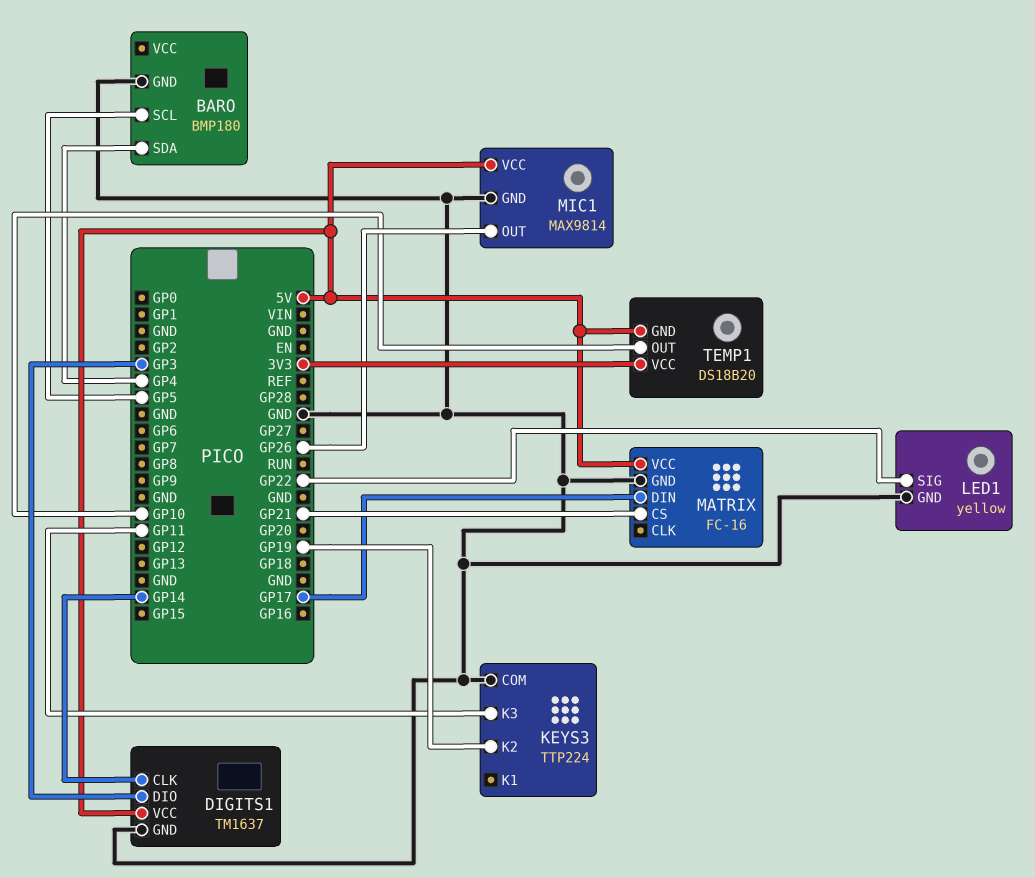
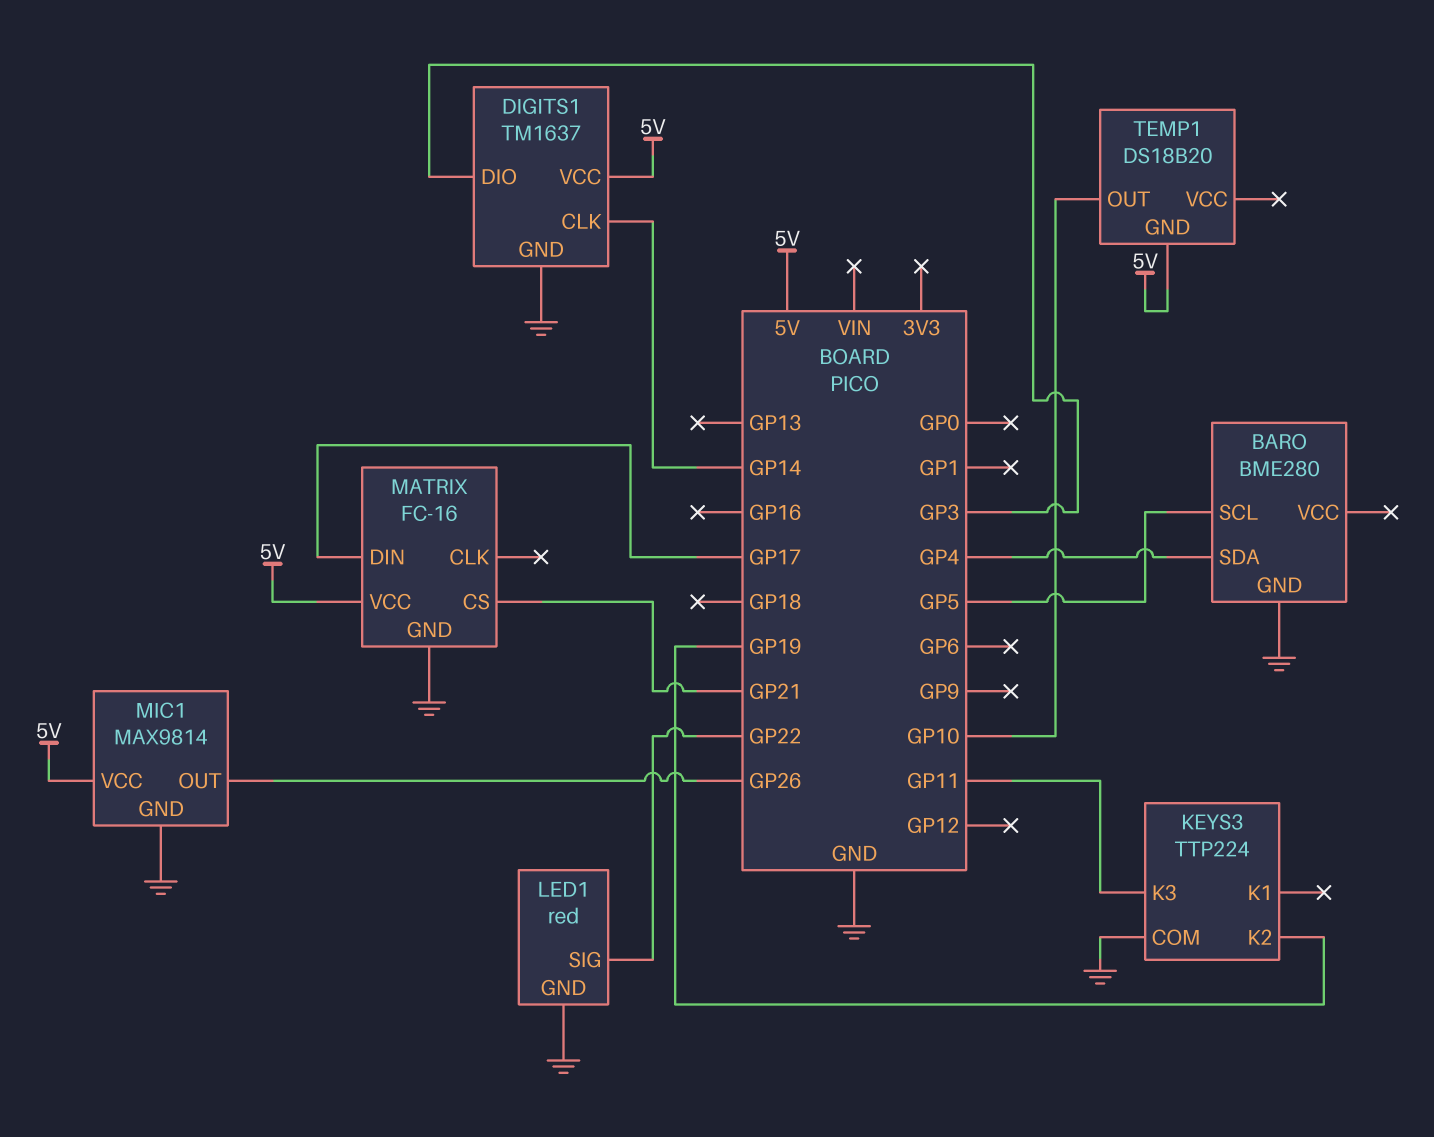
BARO: BMP180 -> BME280
LED1: yellow -> red
TEMP1 pin VCC: 3V3 -> none

